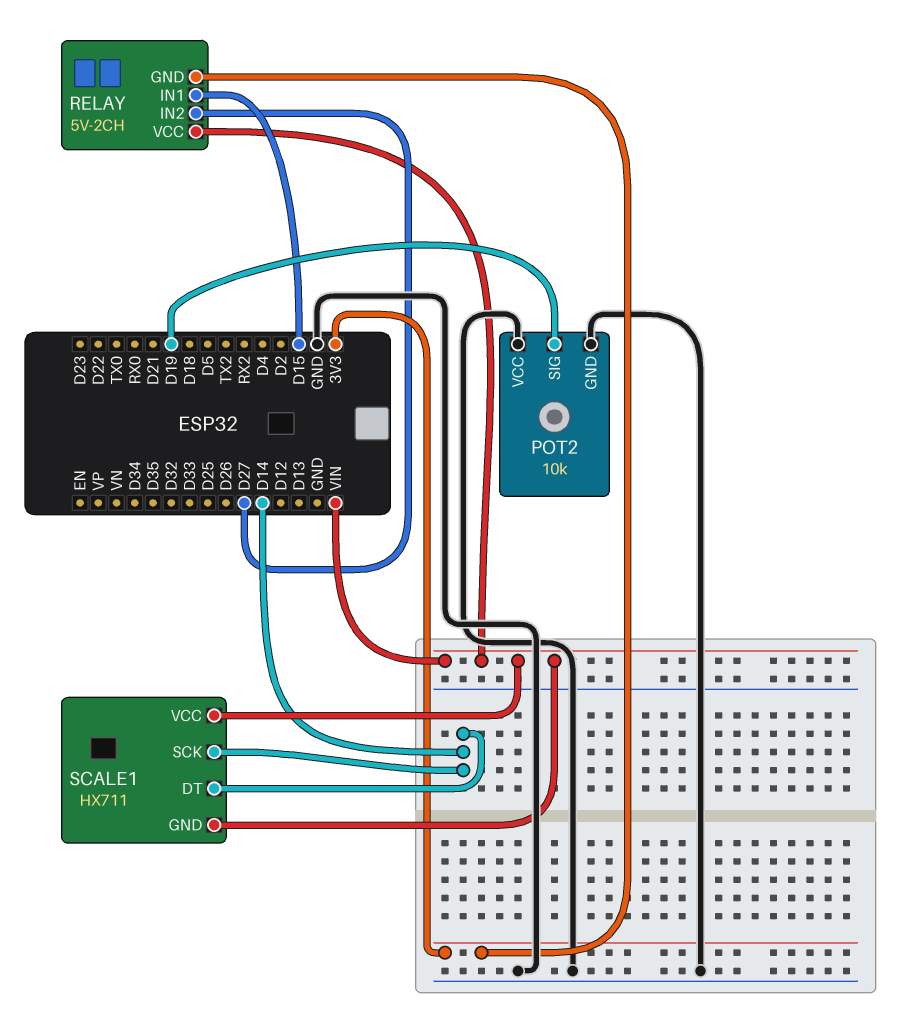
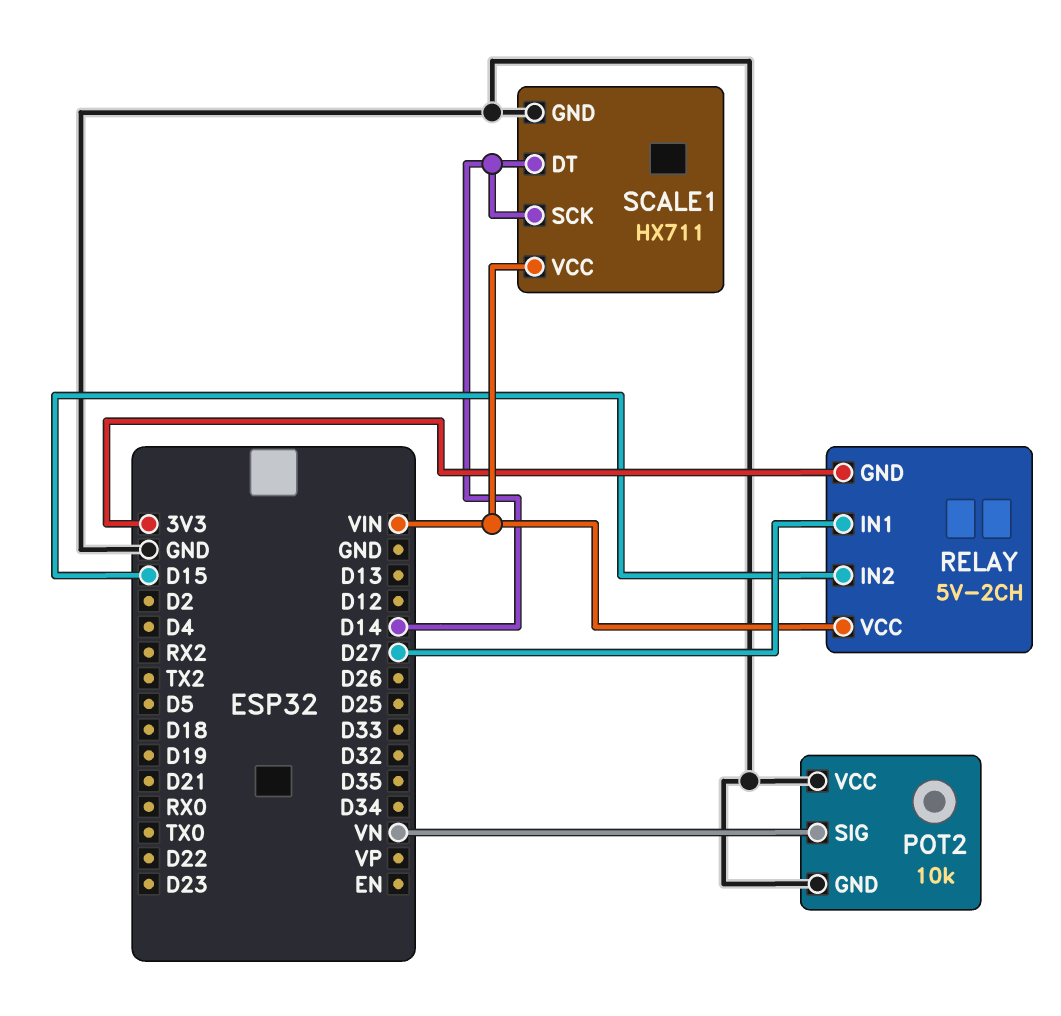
POT2 pin SIG: D19 -> VN
RELAY pin IN1: D15 -> D27
RELAY pin IN2: D27 -> D15
SCALE1 pin GND: VIN -> GND

